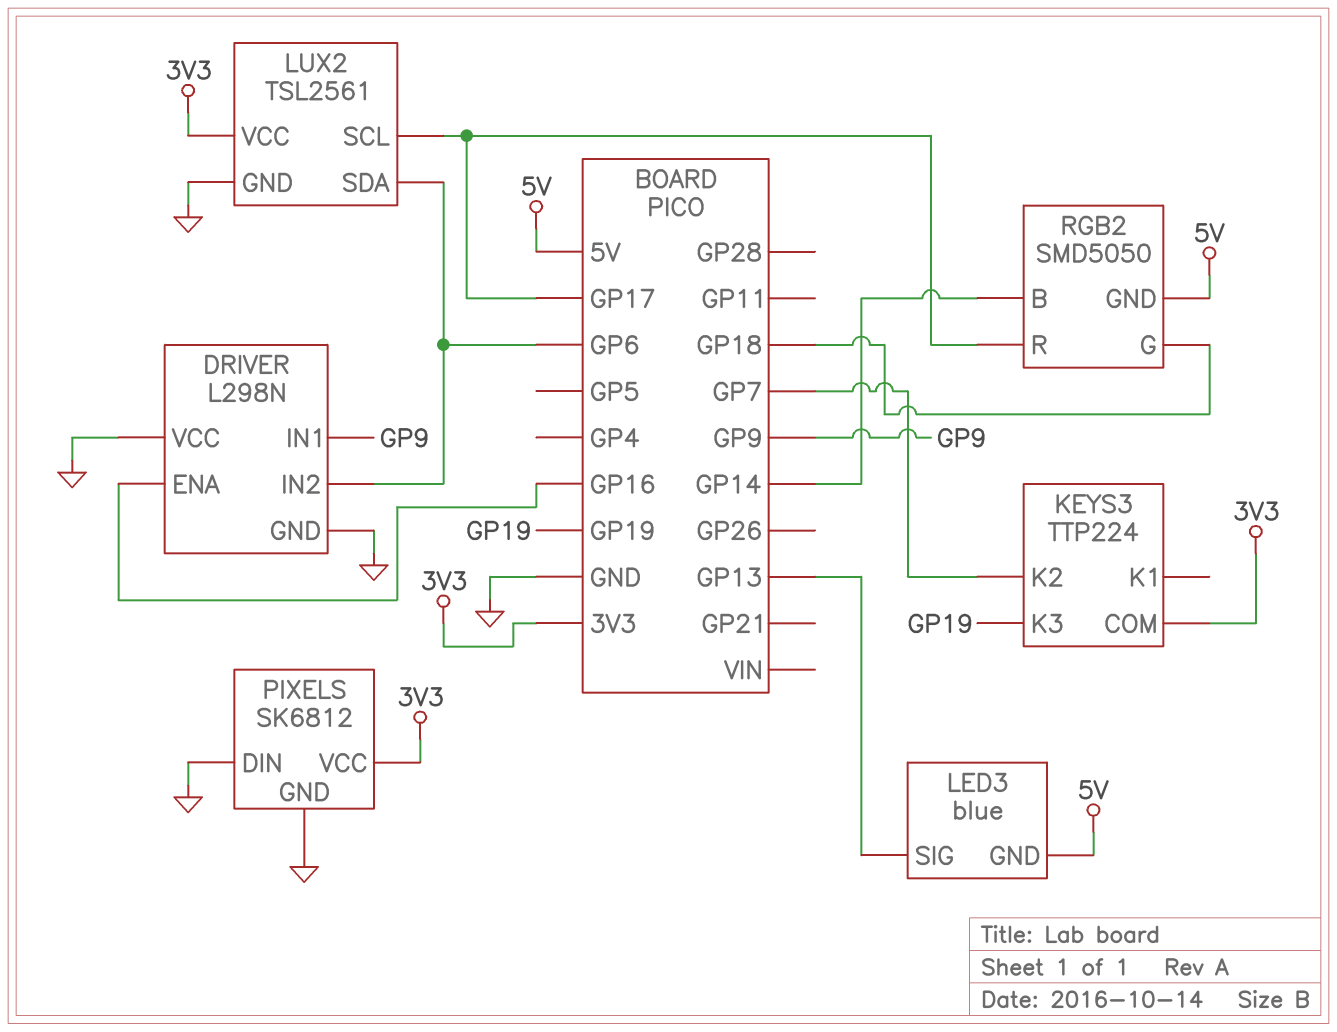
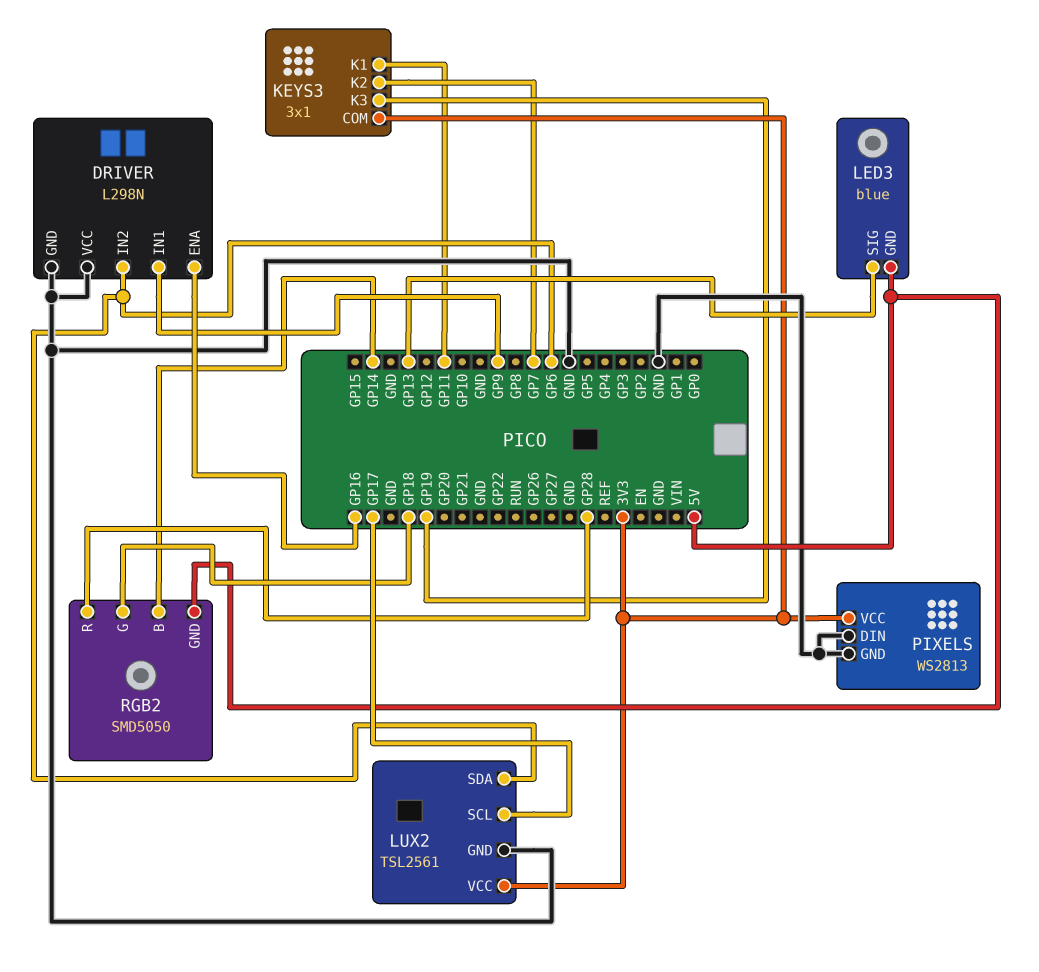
KEYS3: TTP224 -> 3x1
KEYS3 pin K1: none -> GP11
PIXELS: SK6812 -> WS2813
RGB2 pin R: GP17 -> GP28

